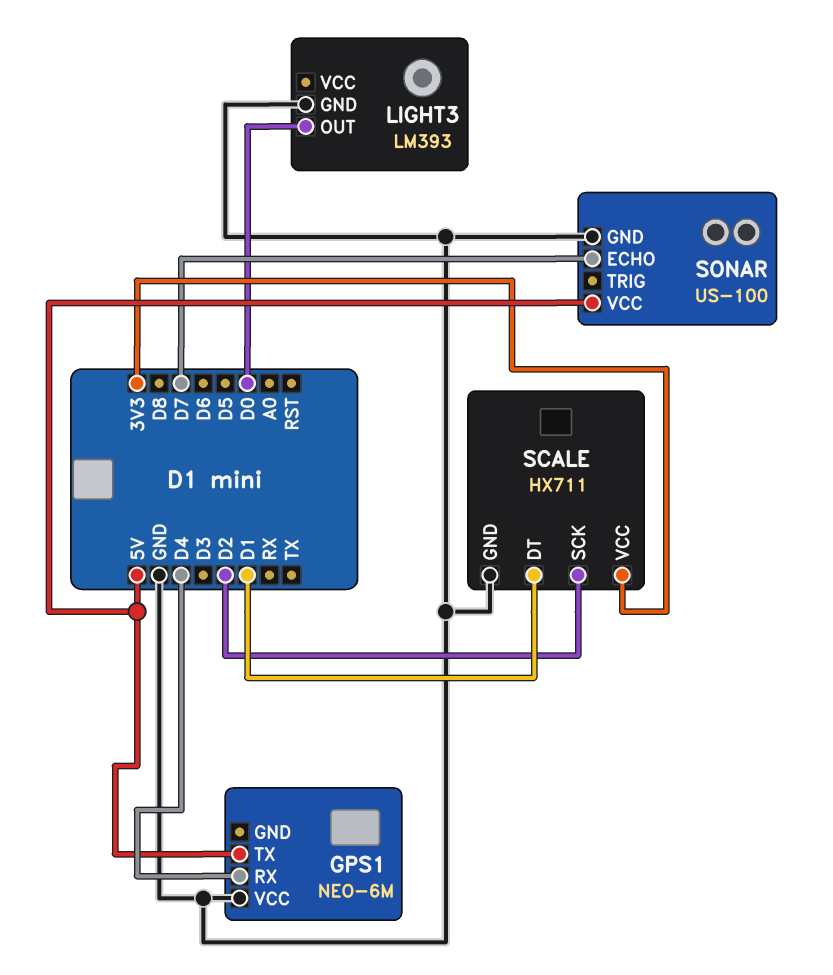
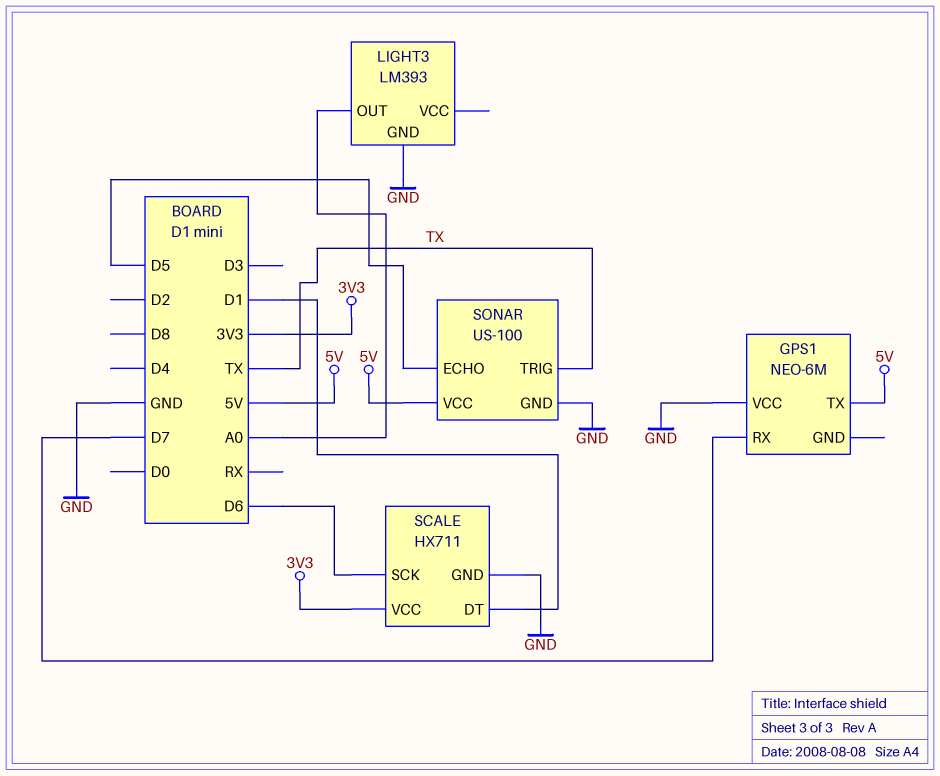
GPS1 pin RX: D4 -> D7
LIGHT3 pin OUT: D0 -> A0
SCALE pin SCK: D2 -> D6
SONAR pin ECHO: D7 -> D5
SONAR pin TRIG: none -> TX

